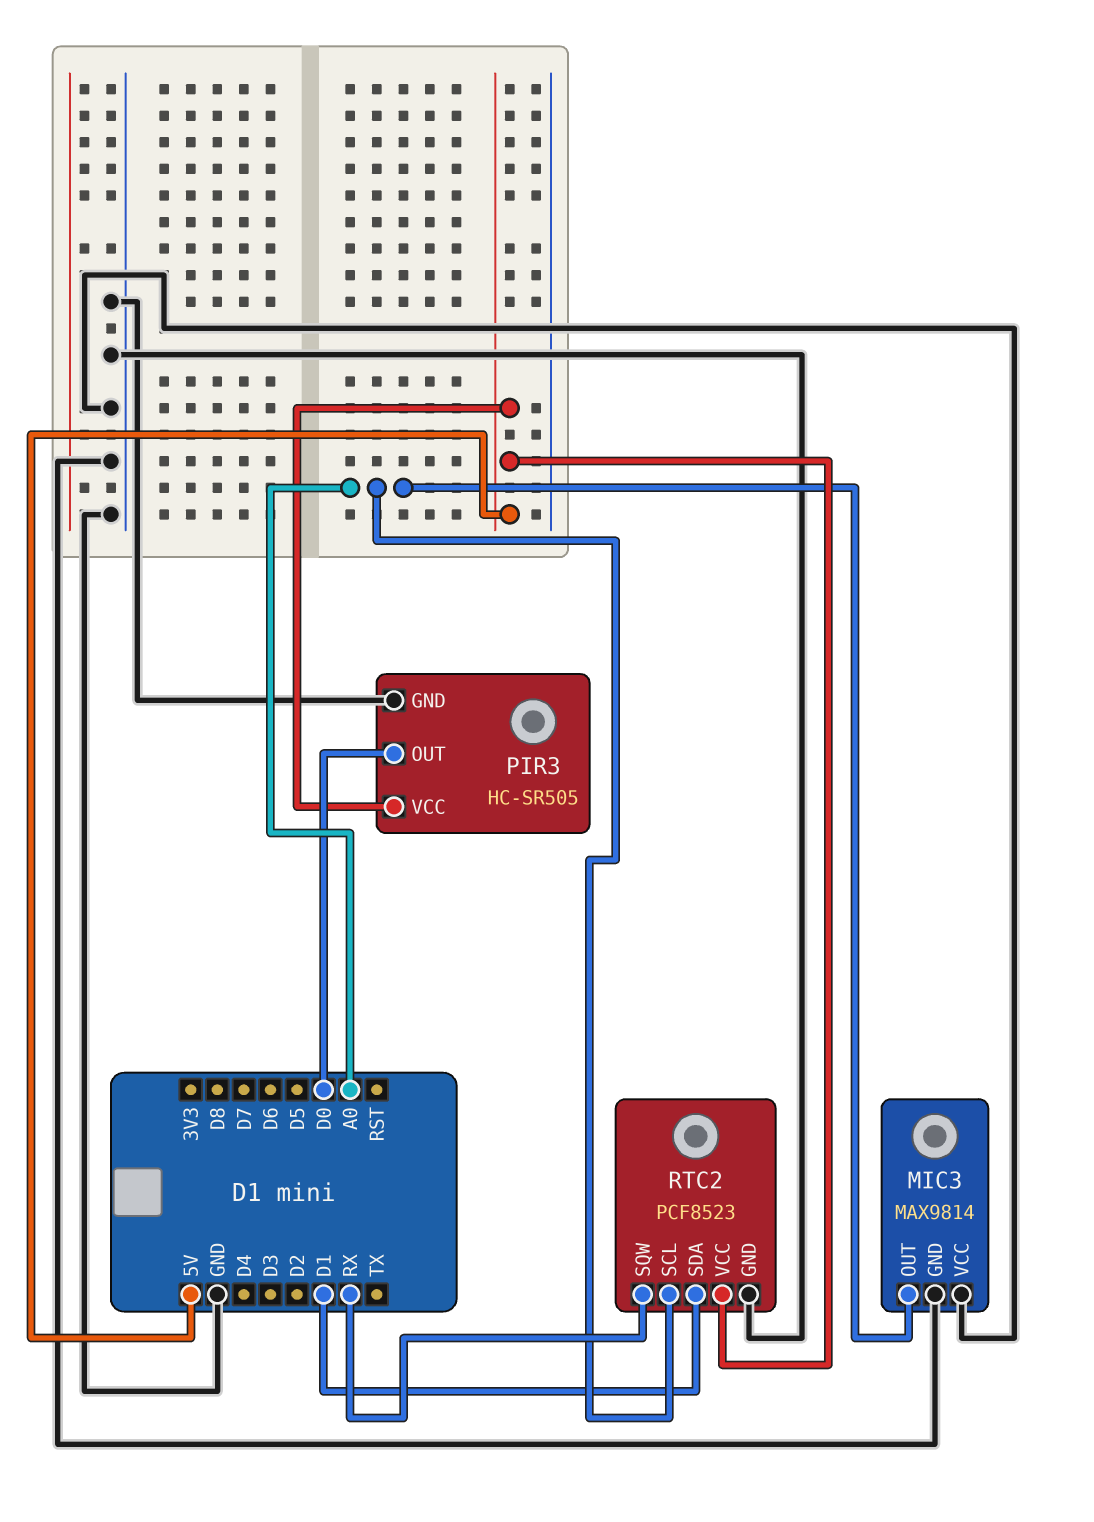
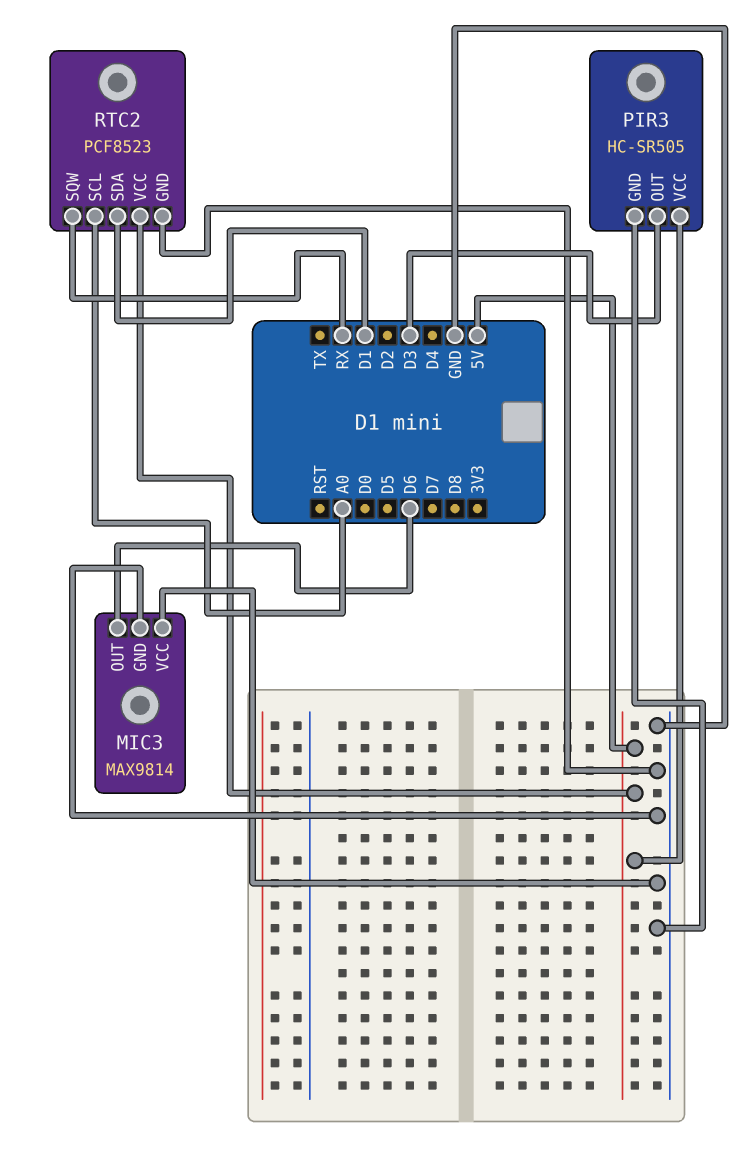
MIC3 pin OUT: A0 -> D6
PIR3 pin OUT: D0 -> D3

